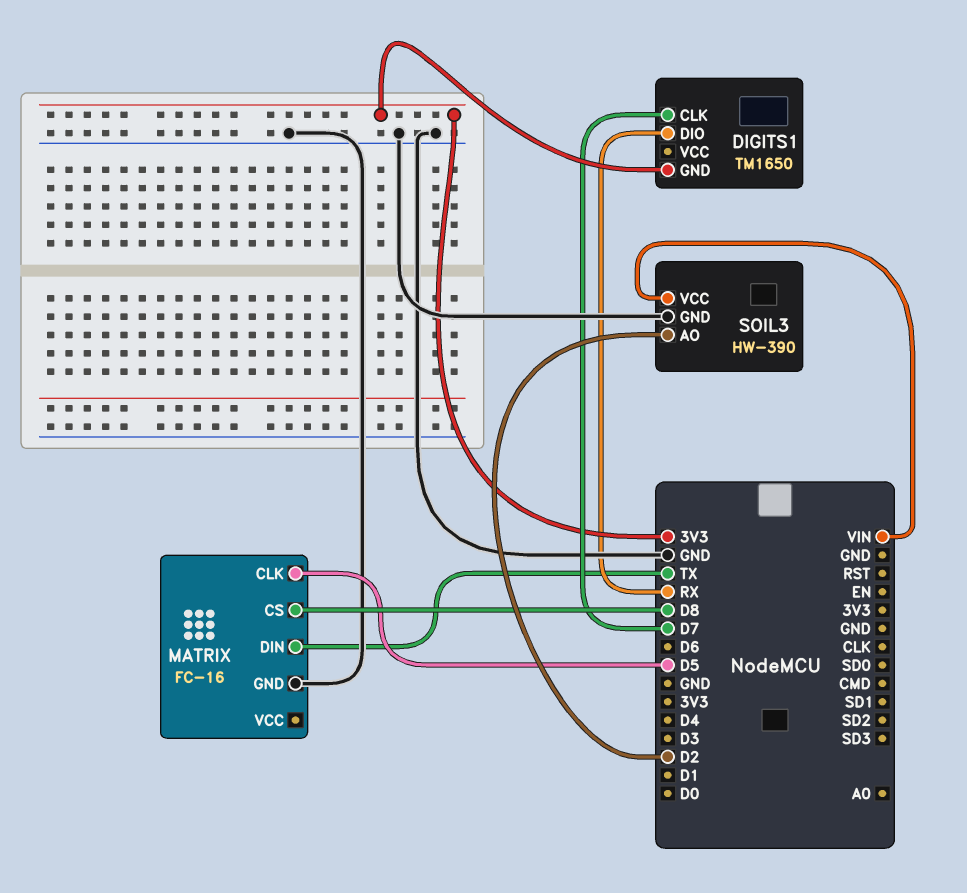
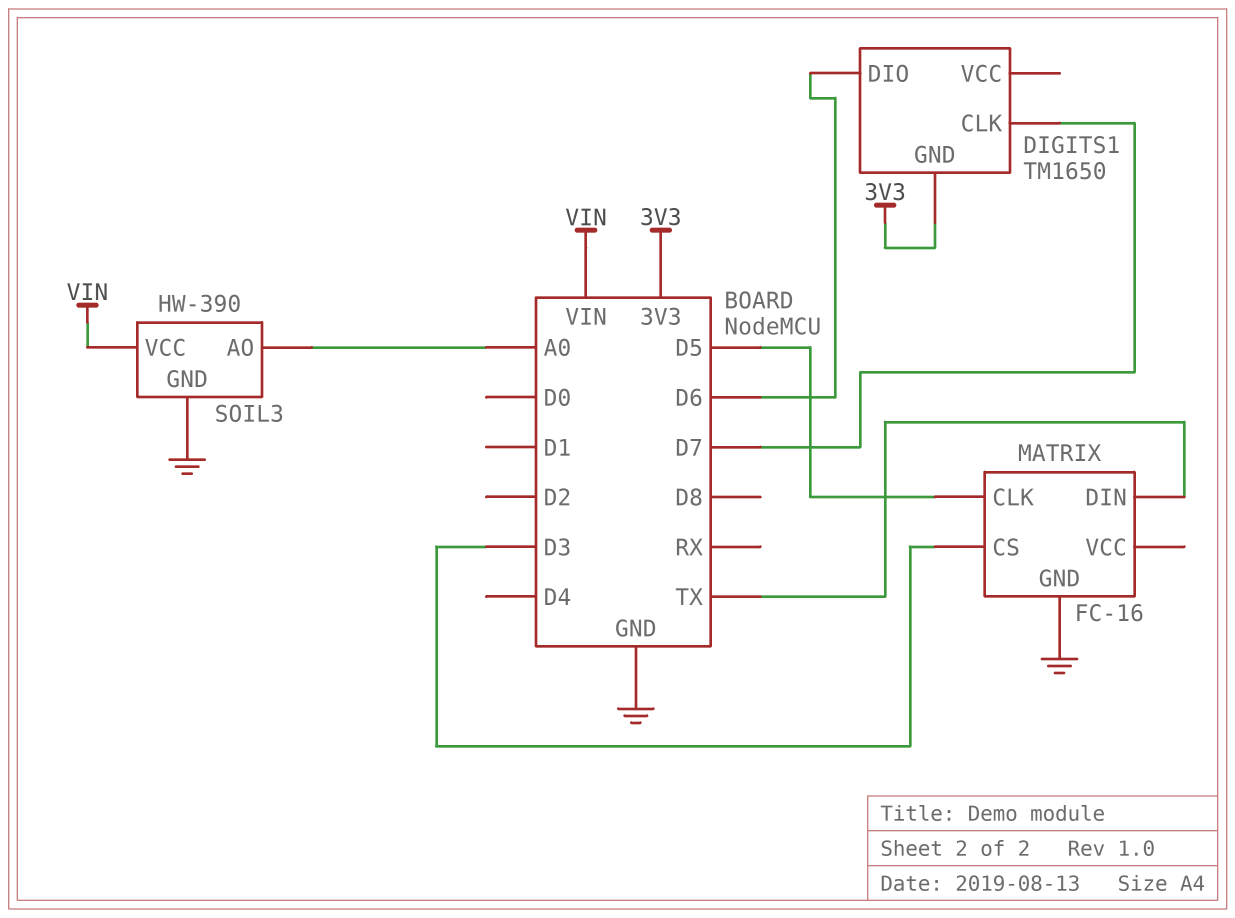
DIGITS1 pin DIO: RX -> D6
MATRIX pin CS: D8 -> D3
SOIL3 pin AO: D2 -> A0

